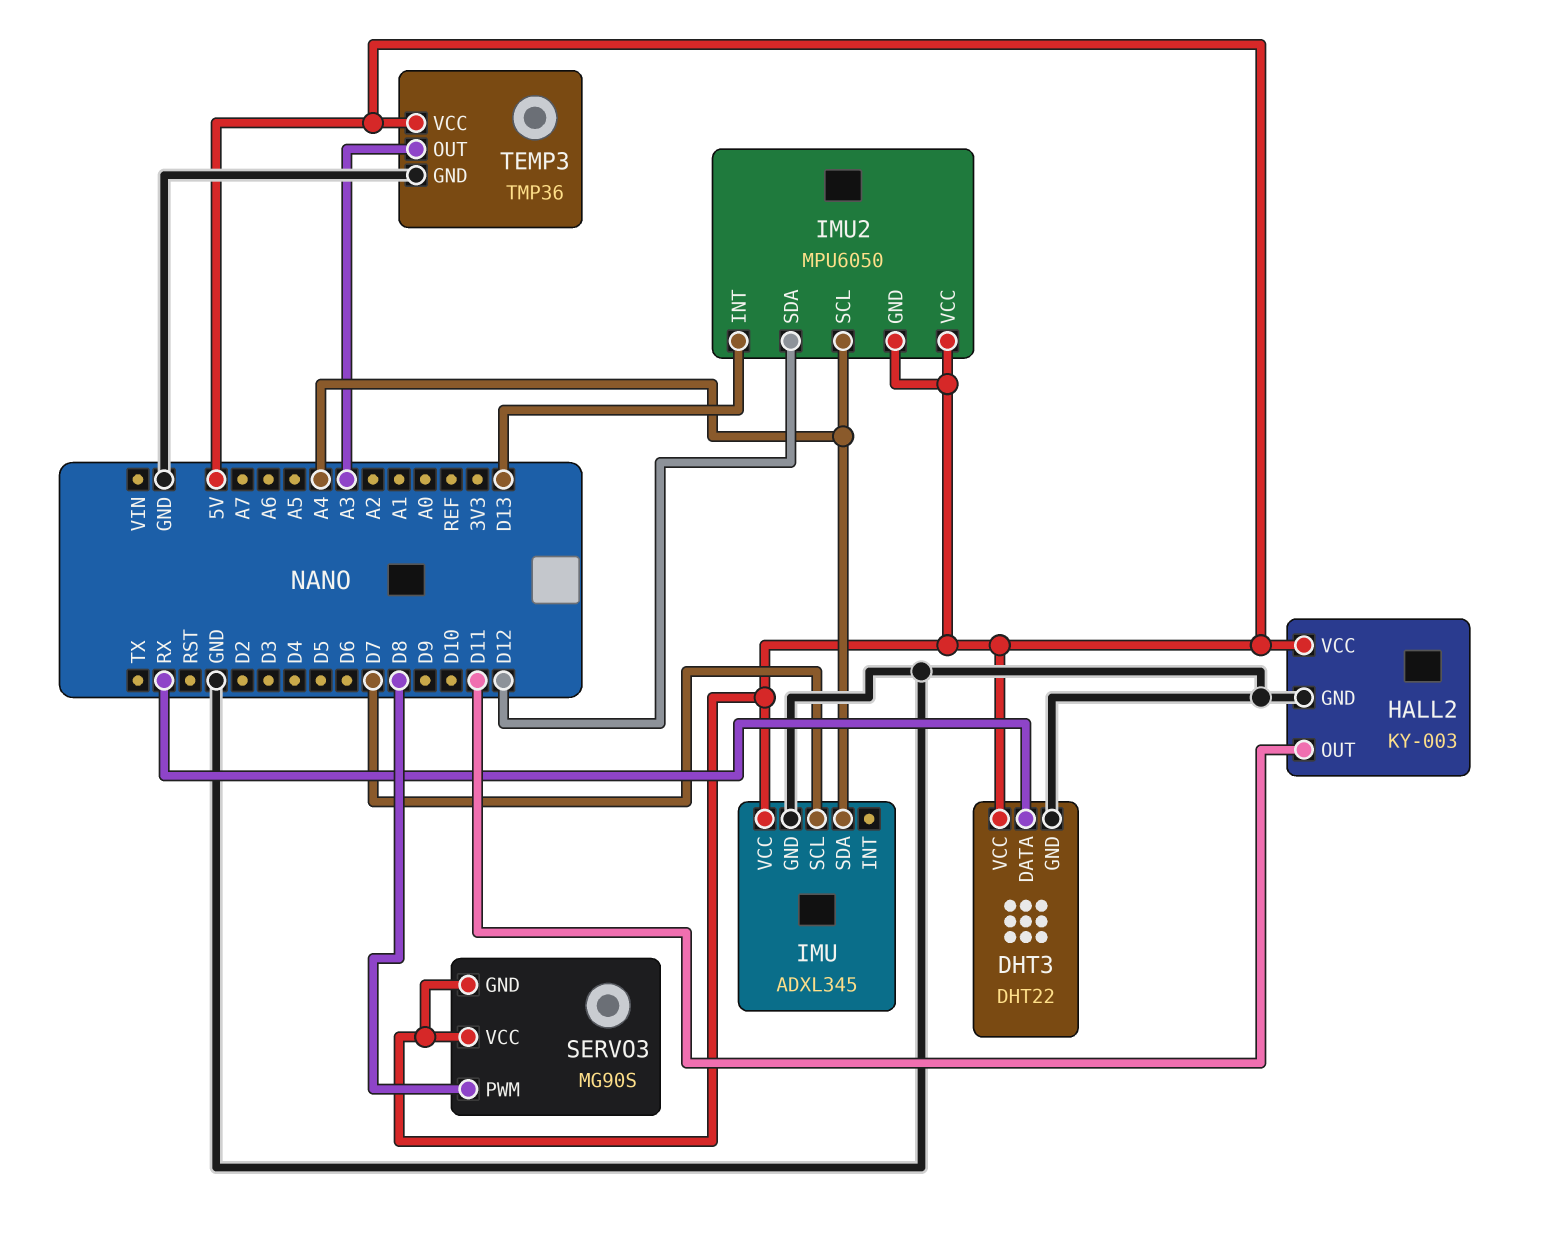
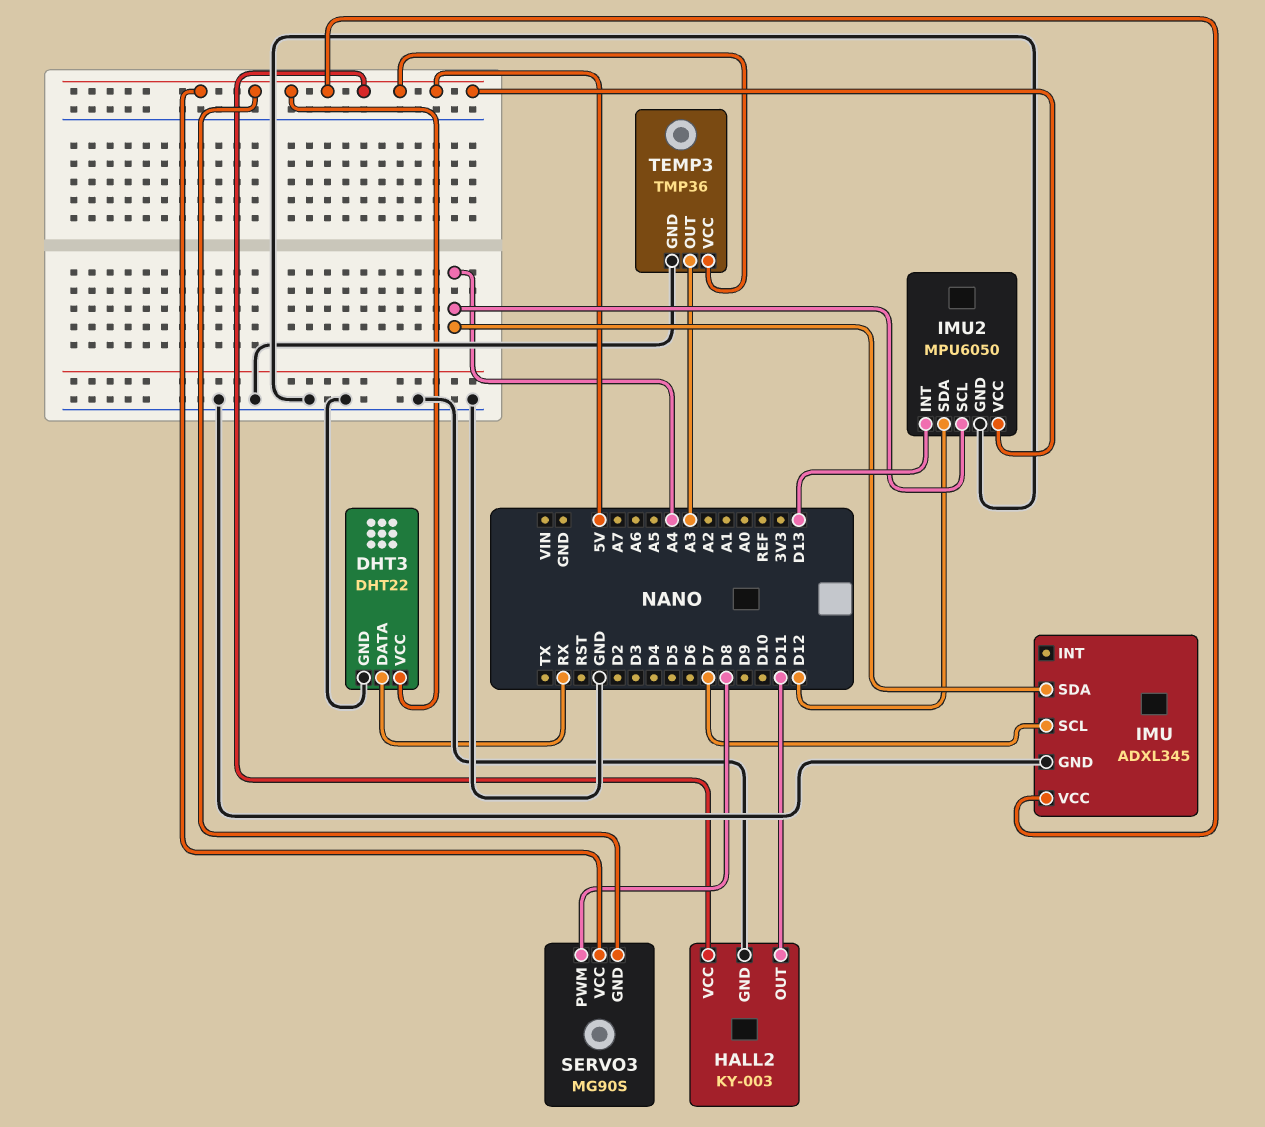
IMU2 pin GND: 5V -> GND

